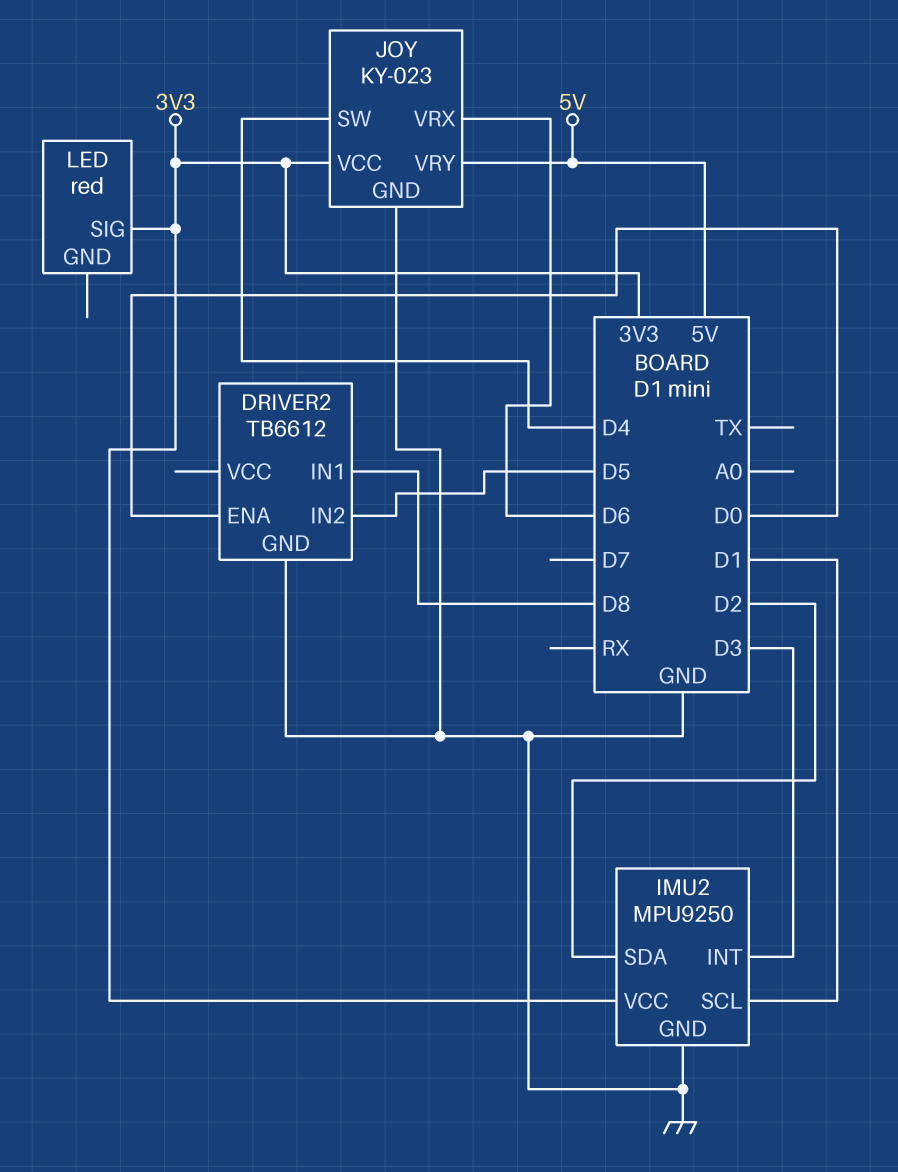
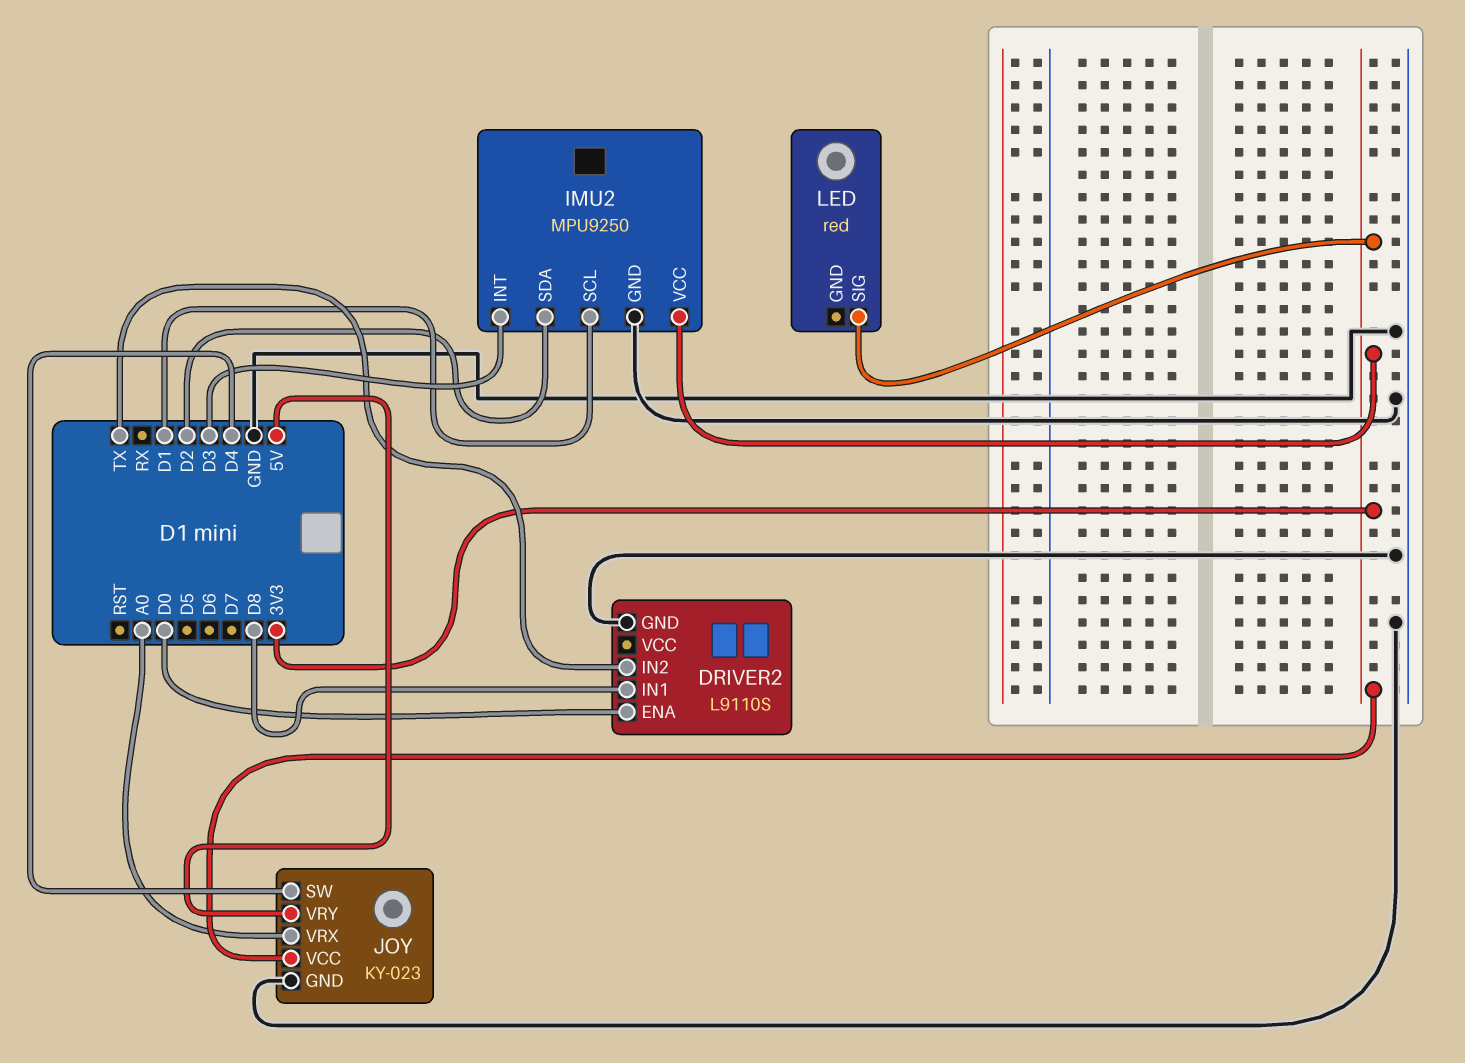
DRIVER2: TB6612 -> L9110S
DRIVER2 pin IN2: D5 -> TX
JOY pin VRX: D6 -> A0

